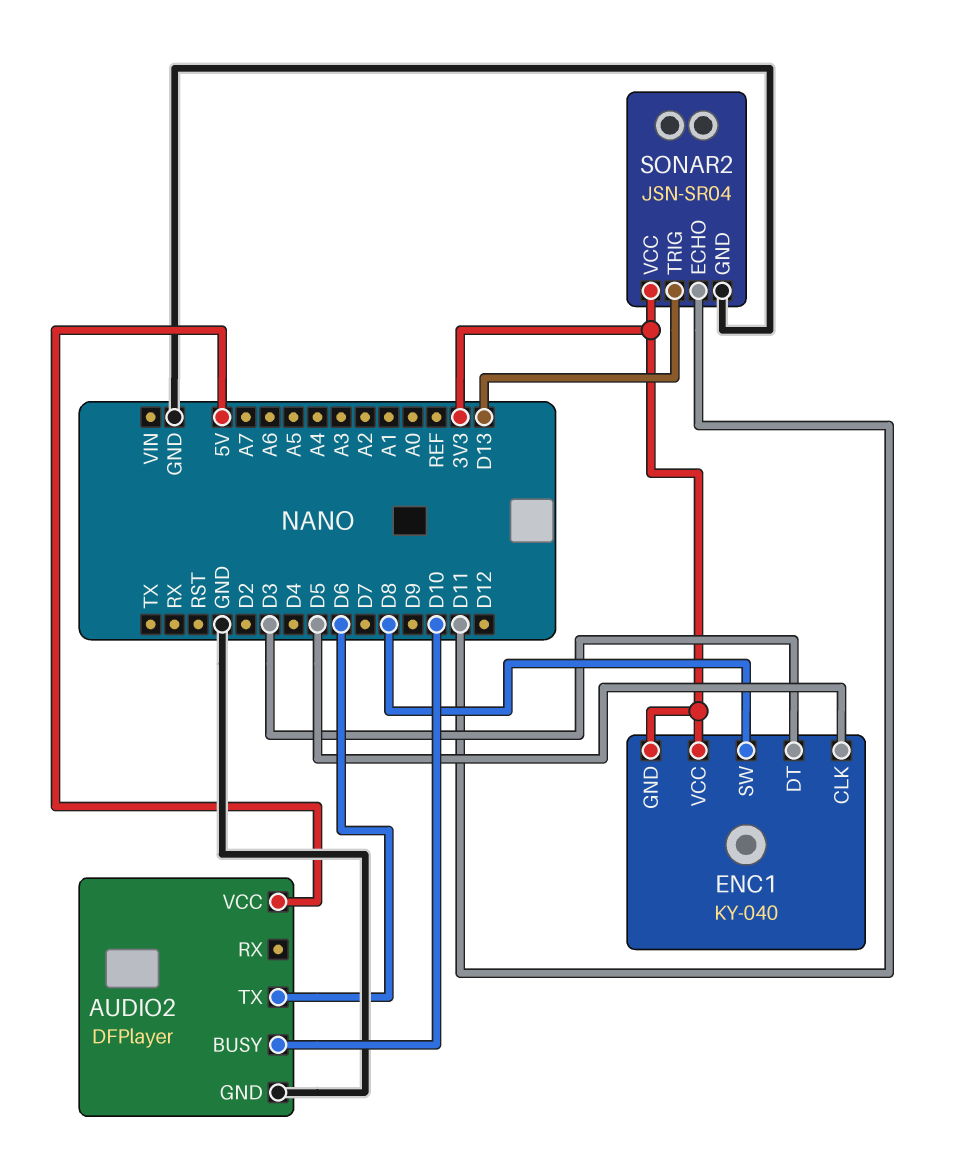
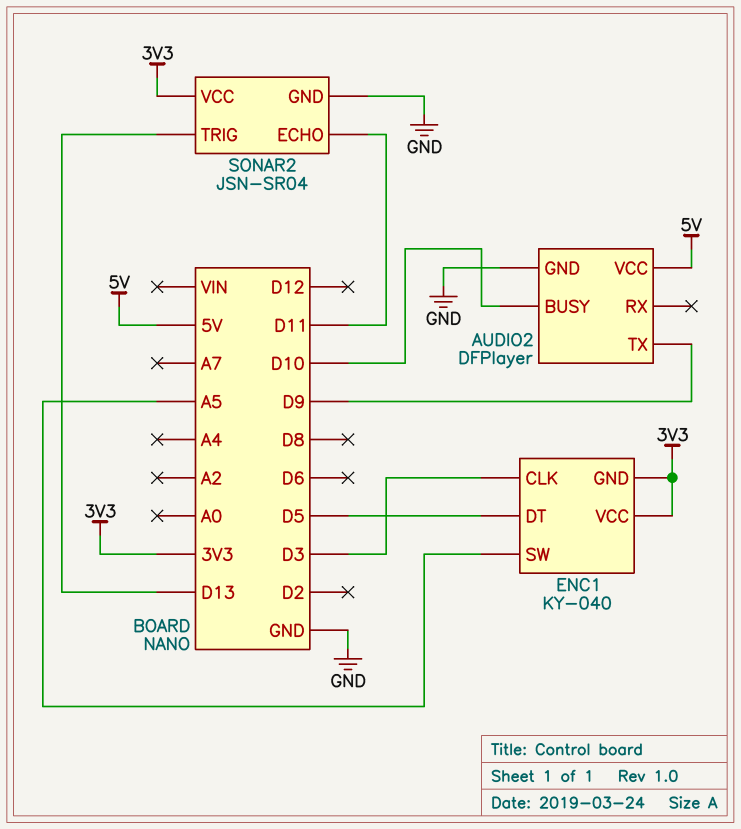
AUDIO2 pin TX: D6 -> D9
ENC1 pin CLK: D5 -> D3
ENC1 pin DT: D3 -> D5
ENC1 pin SW: D8 -> A5

